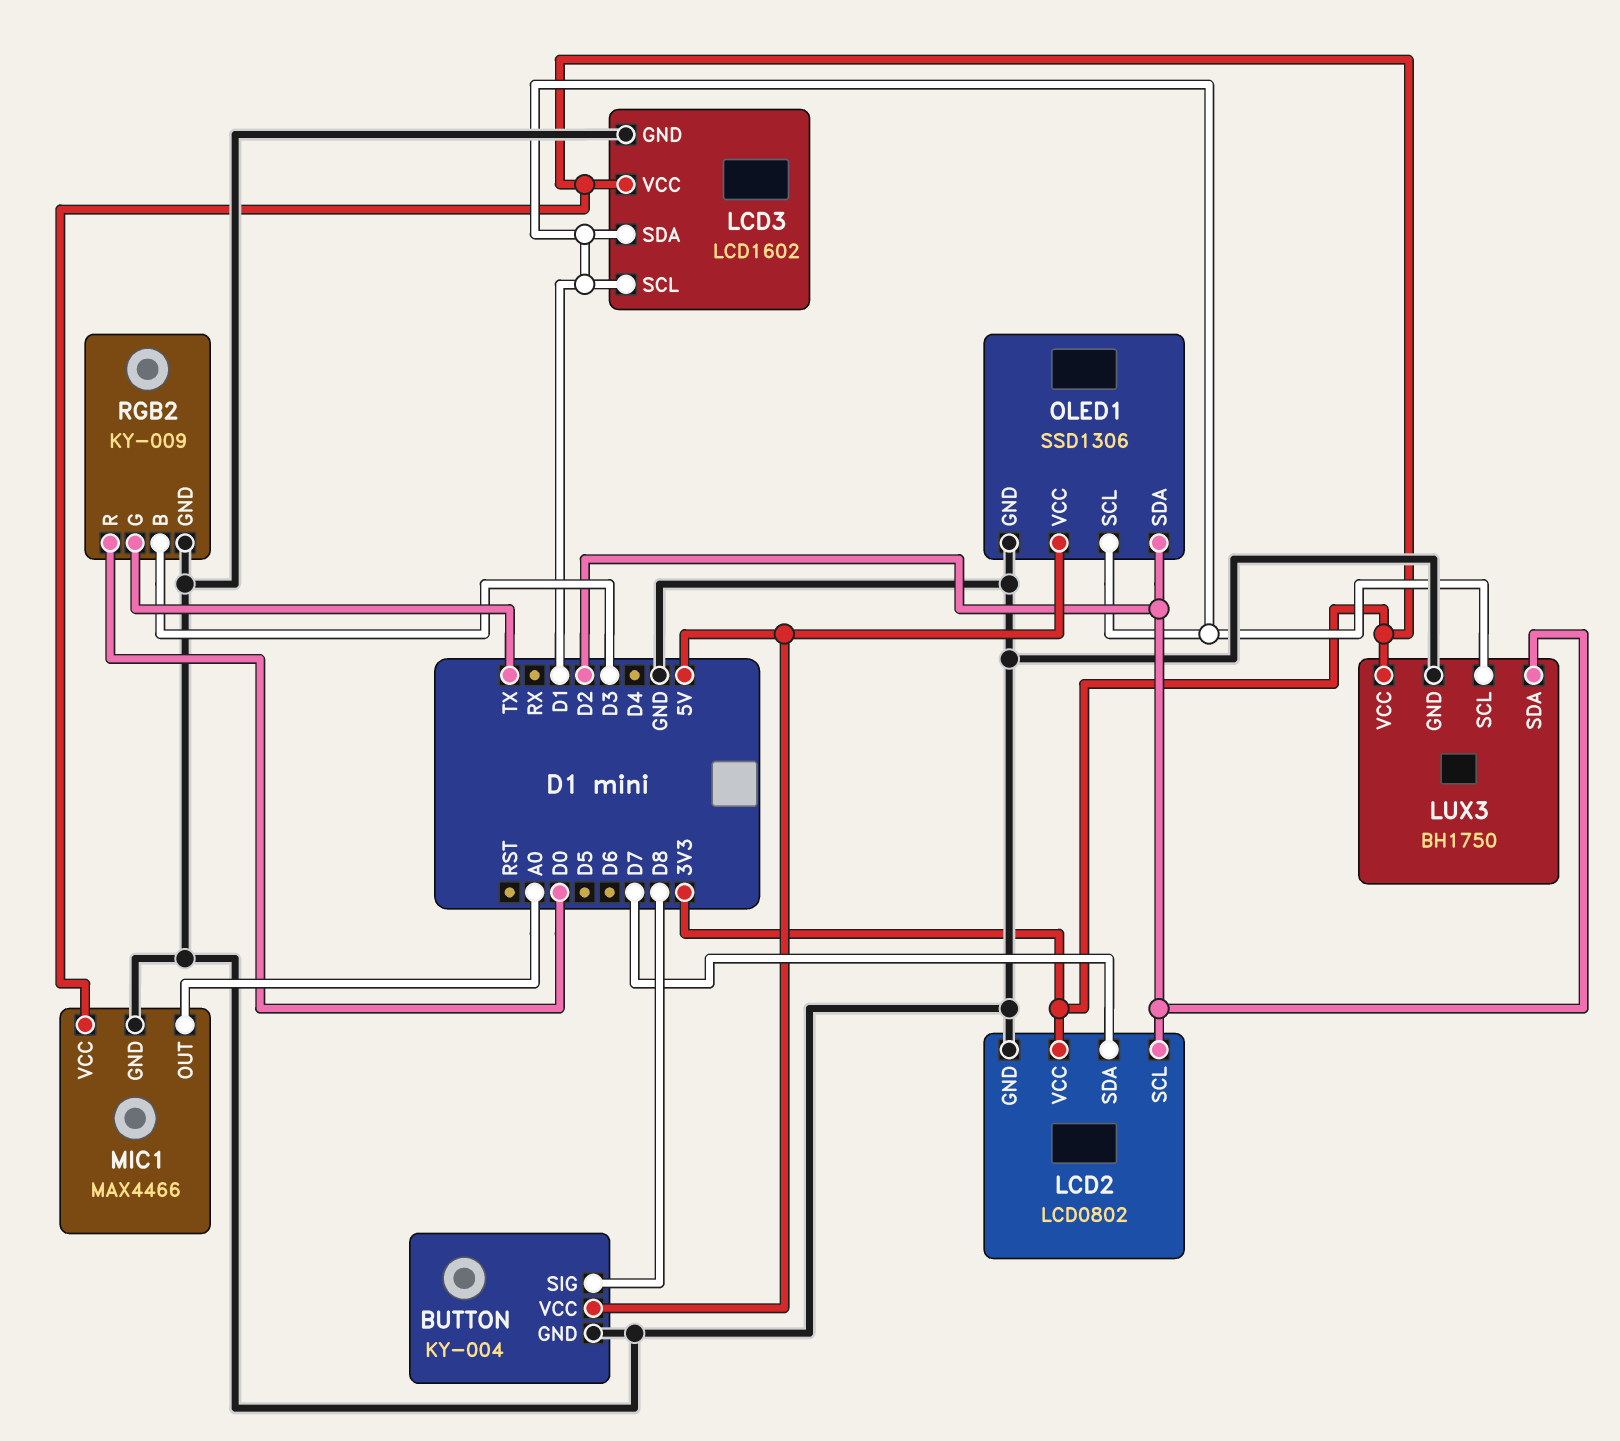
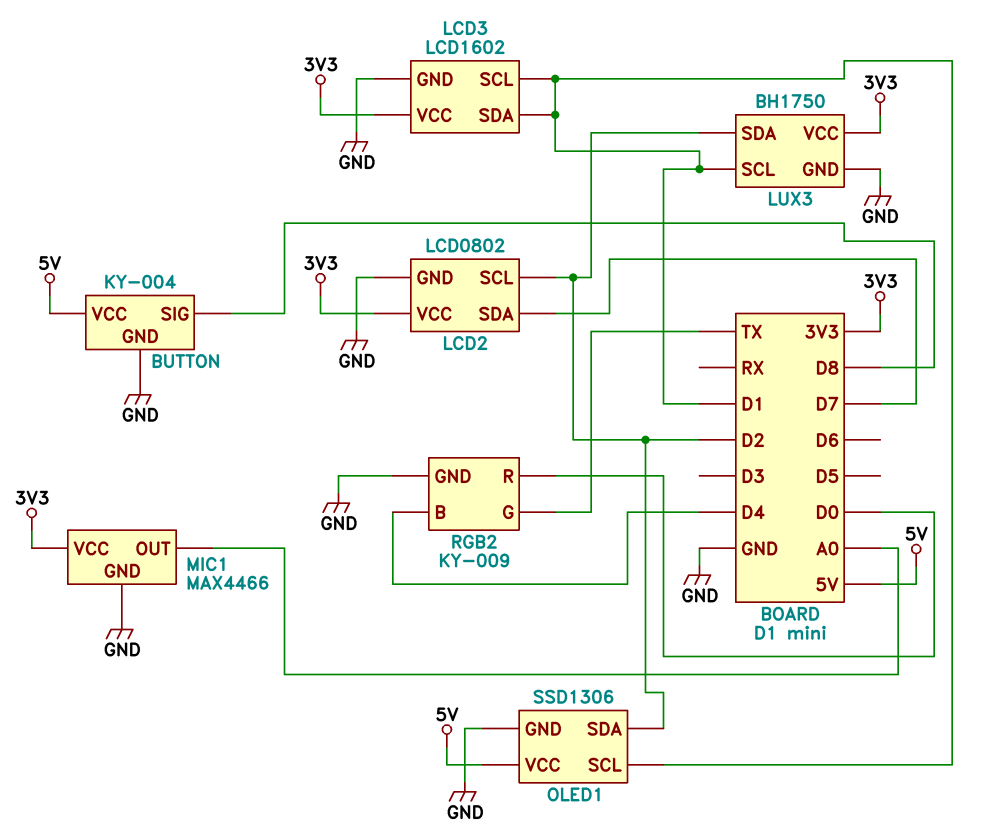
RGB2 pin B: D3 -> D4

